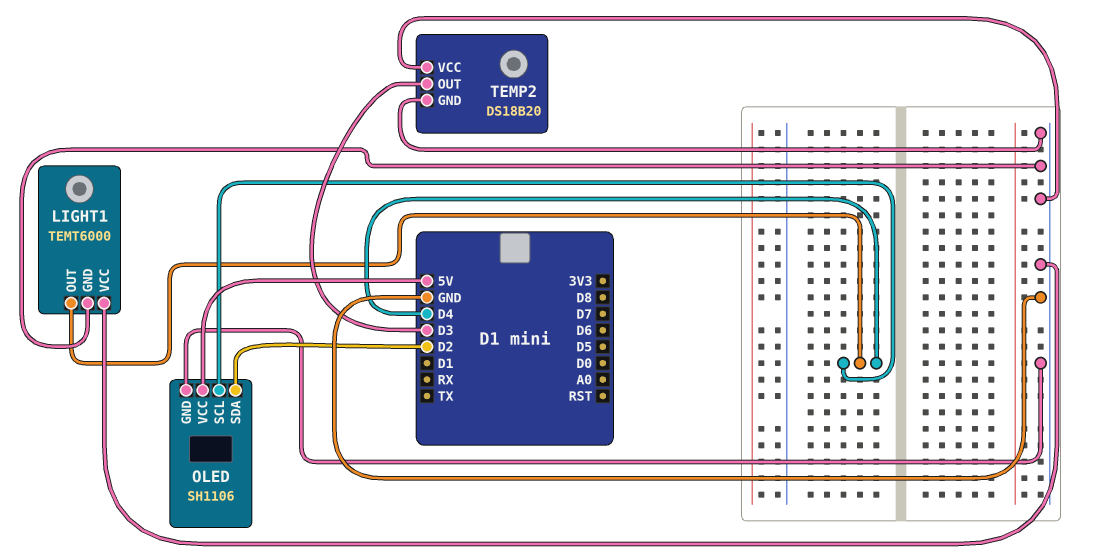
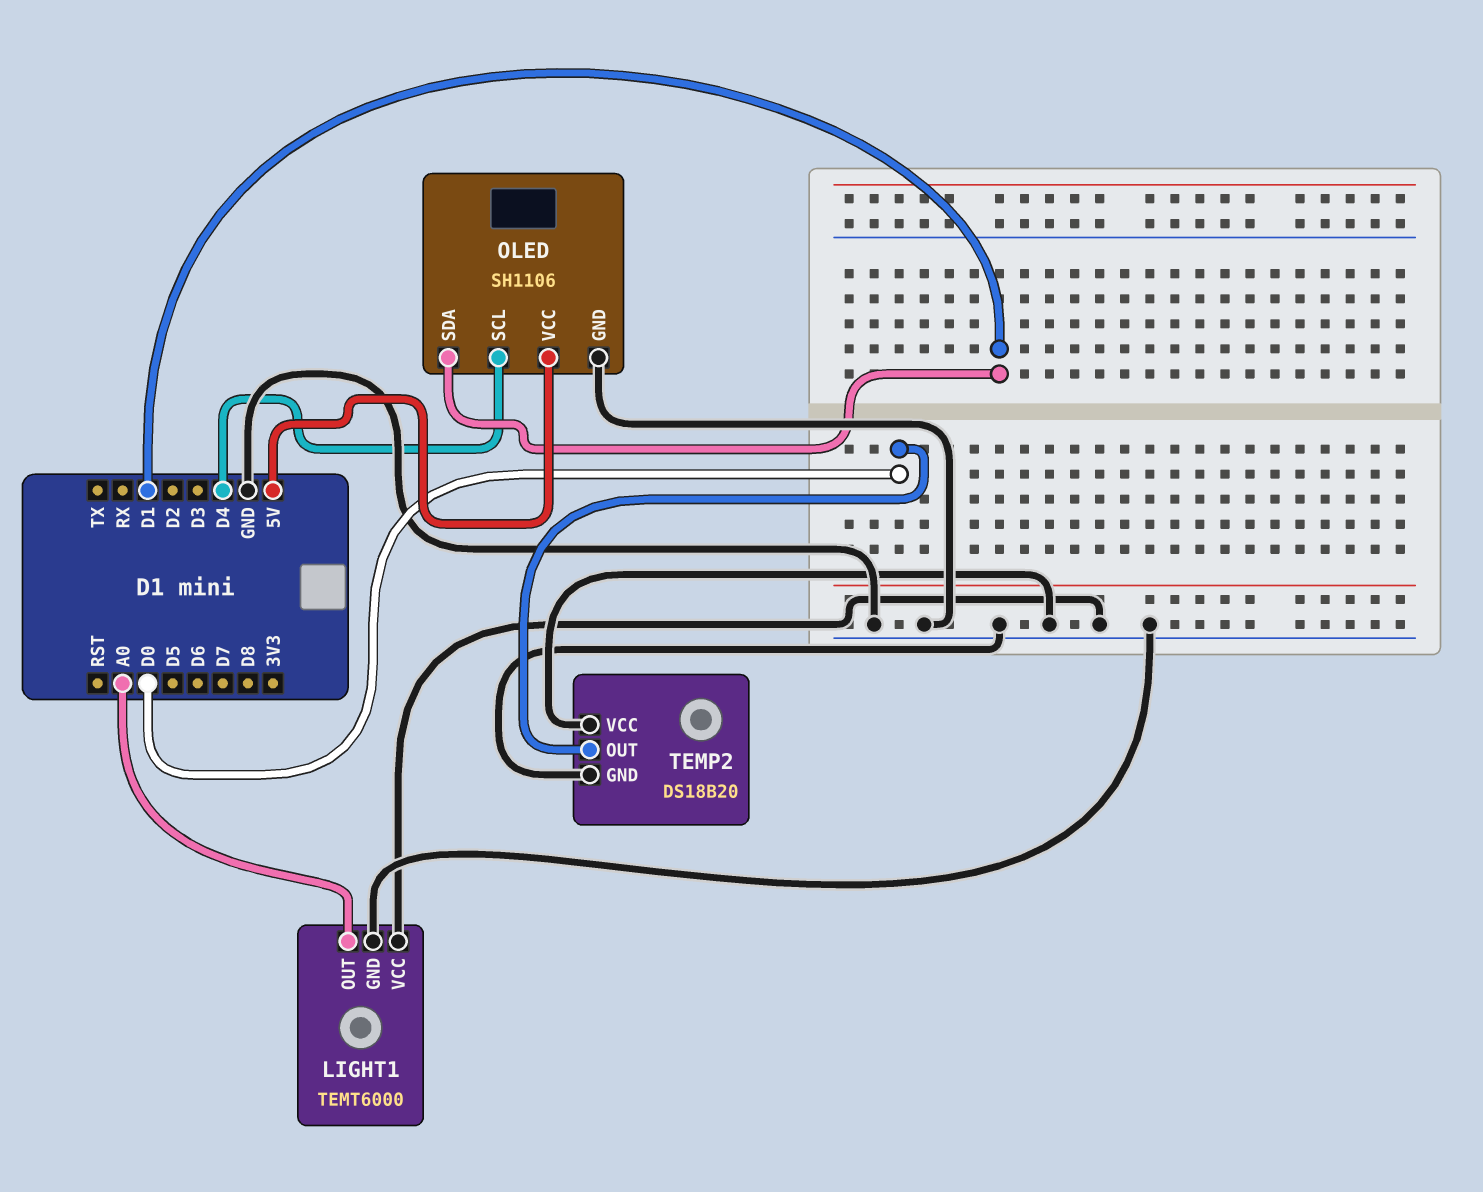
LIGHT1 pin OUT: D4 -> A0
OLED pin SDA: D2 -> D1
TEMP2 pin OUT: D3 -> D0

